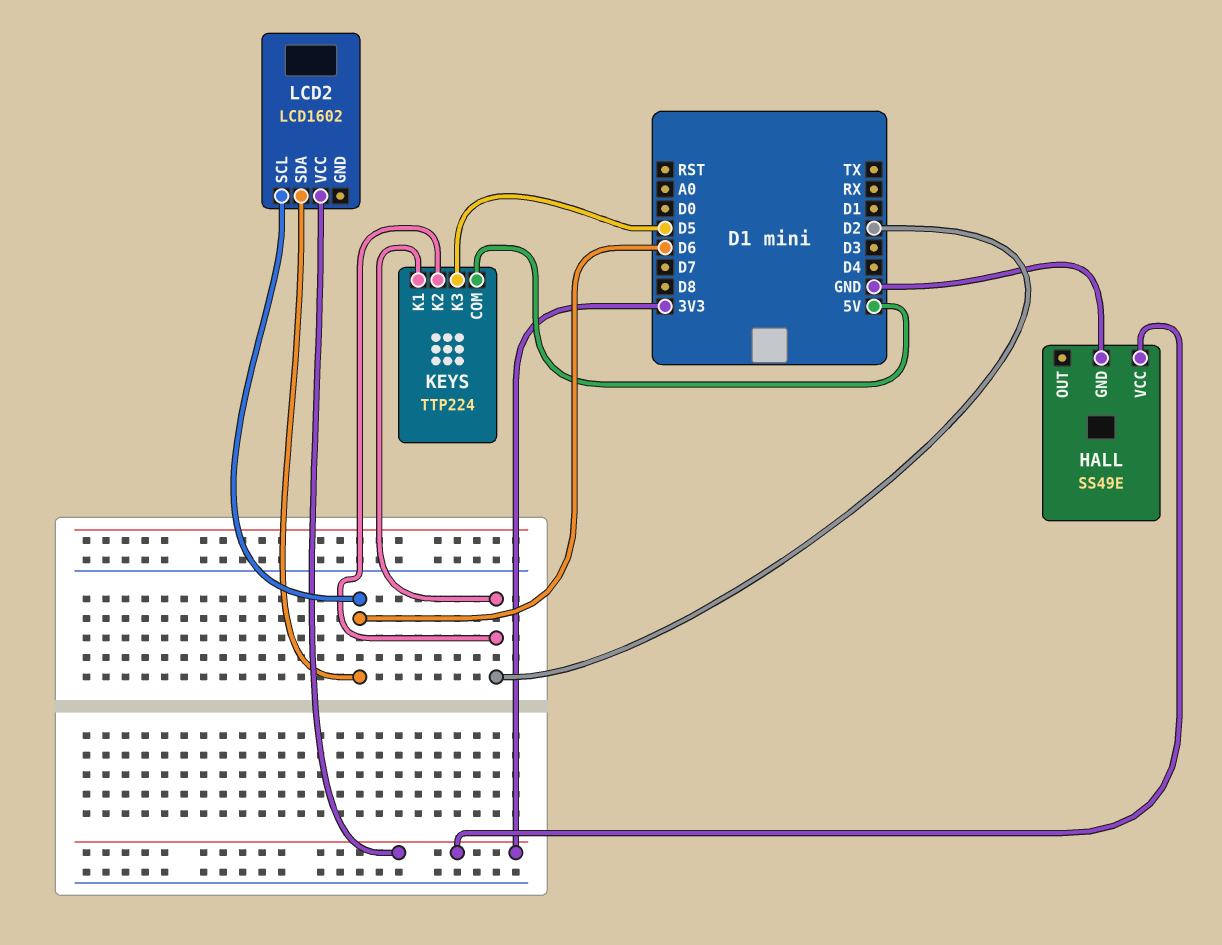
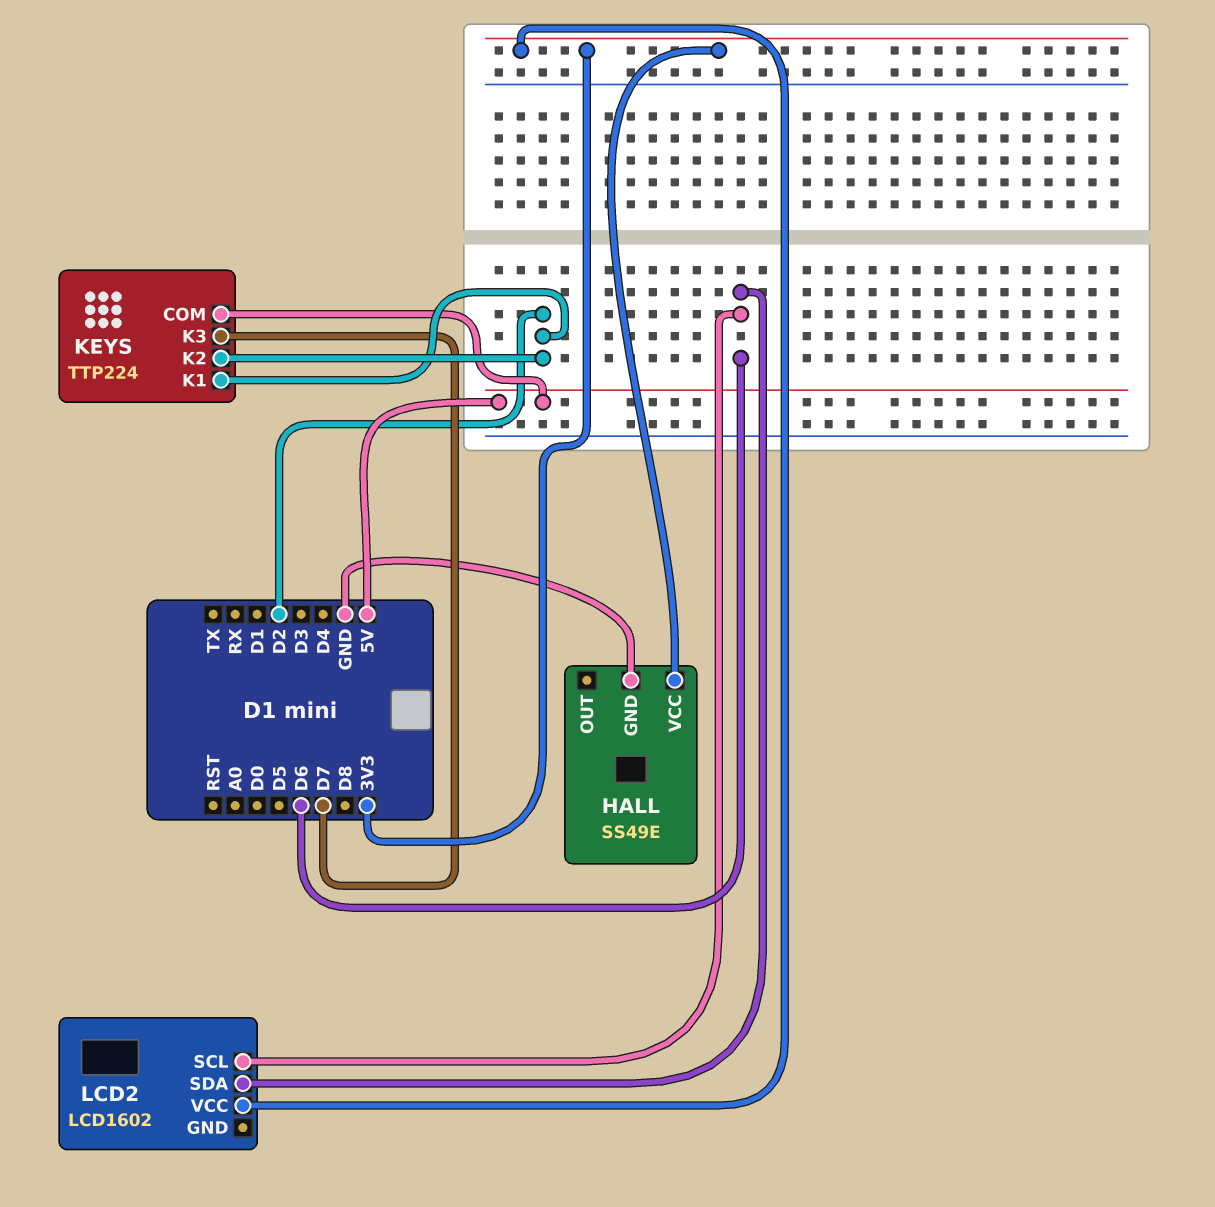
KEYS pin K3: D5 -> D7

